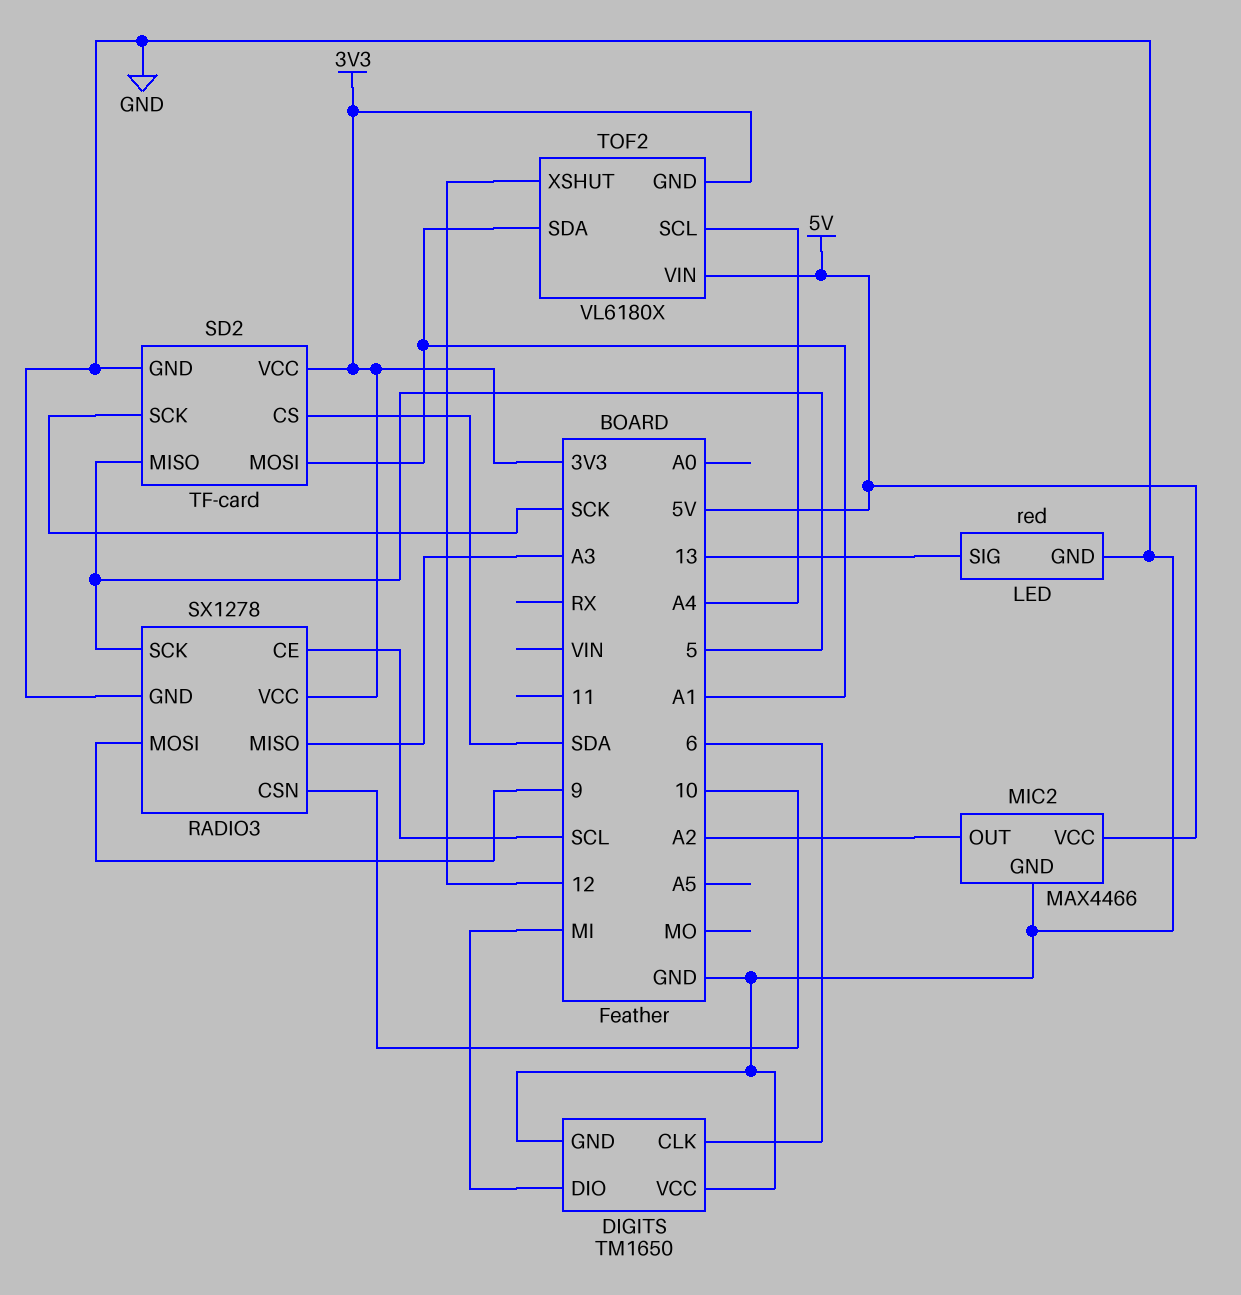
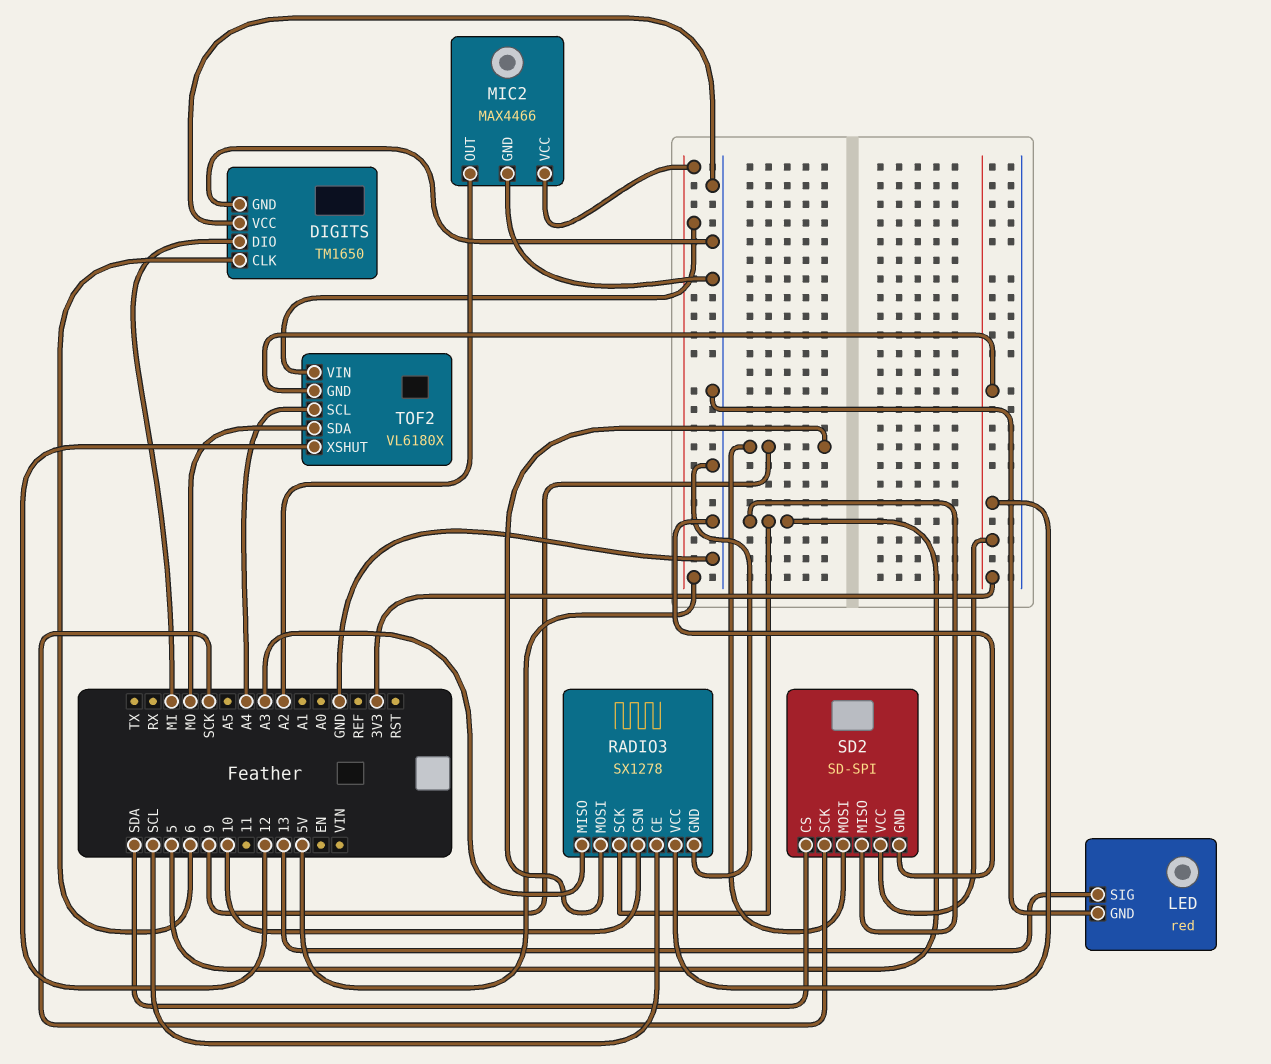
SD2: TF-card -> SD-SPI
SD2 pin MOSI: A1 -> 9
TOF2 pin SDA: A1 -> MO

